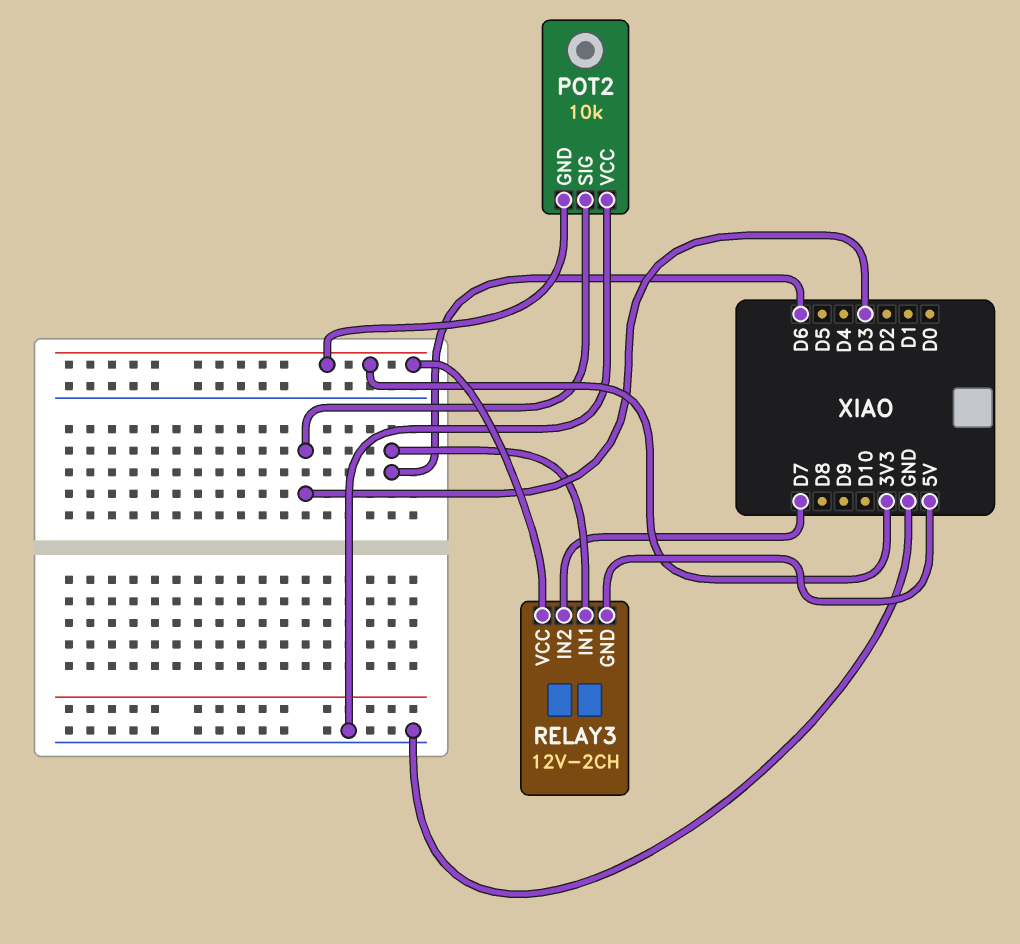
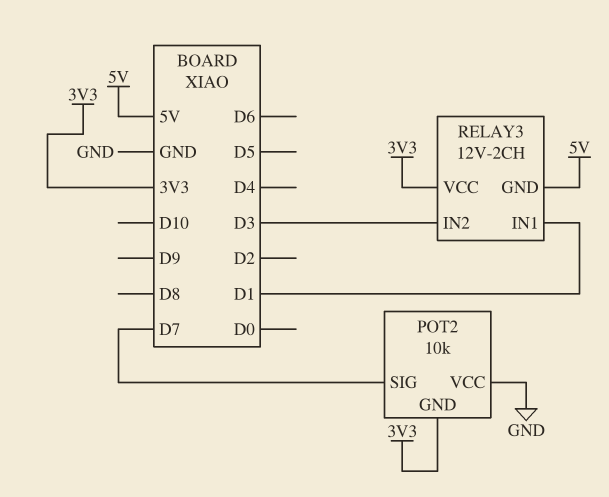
POT2 pin SIG: D3 -> D7
RELAY3 pin IN1: D6 -> D1
RELAY3 pin IN2: D7 -> D3

